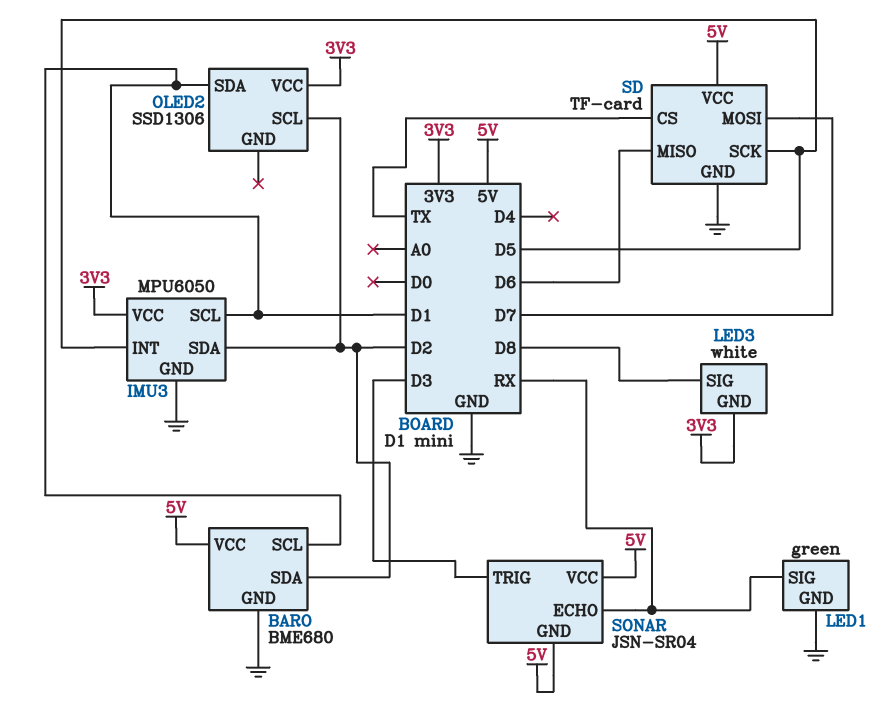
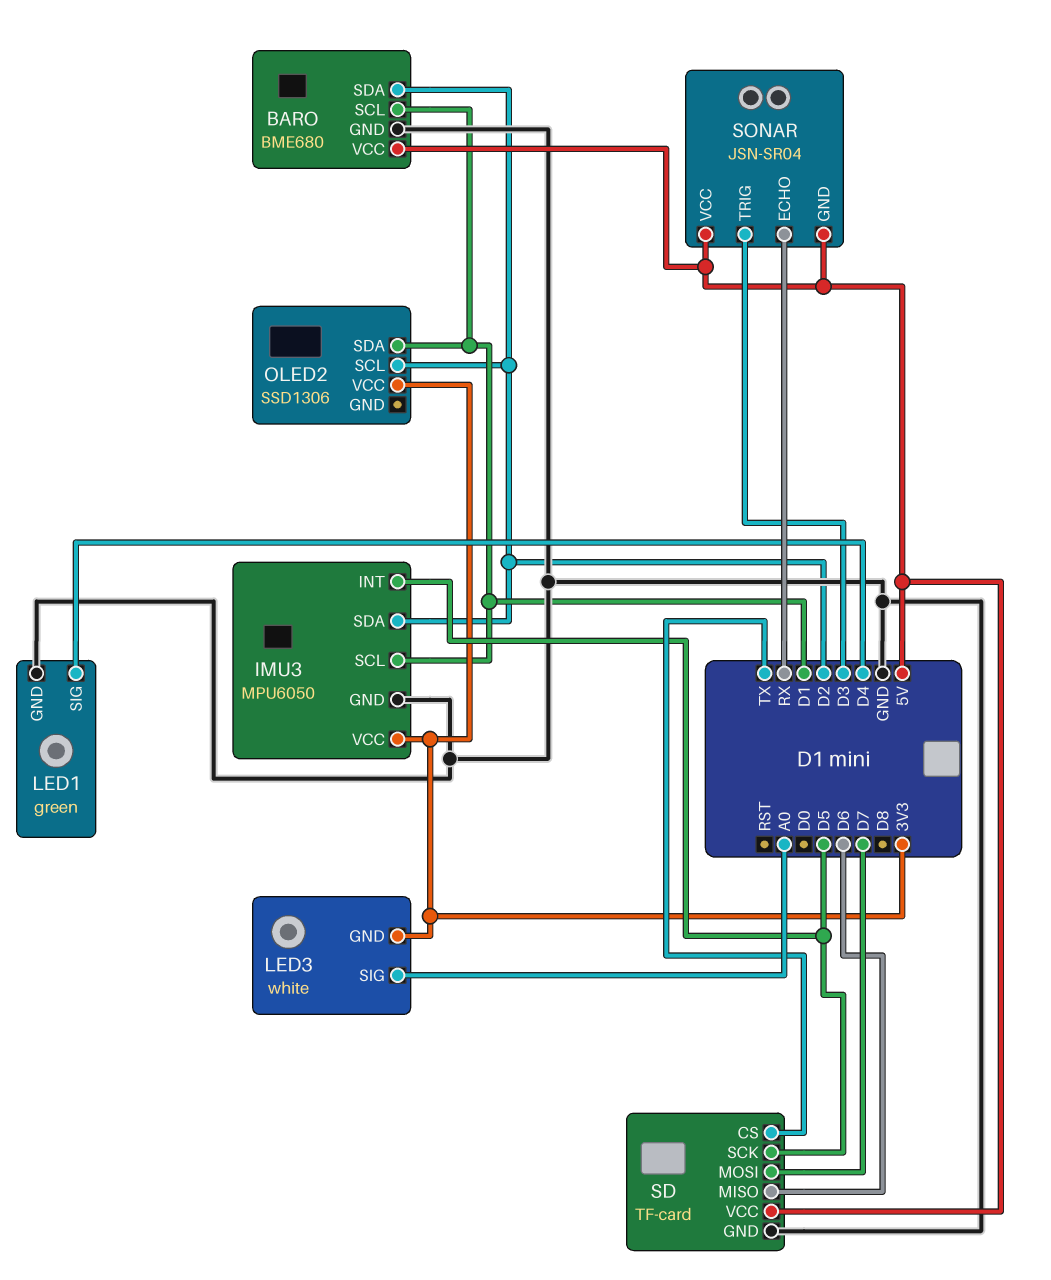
LED1 pin SIG: RX -> D4
LED3 pin SIG: D8 -> A0

